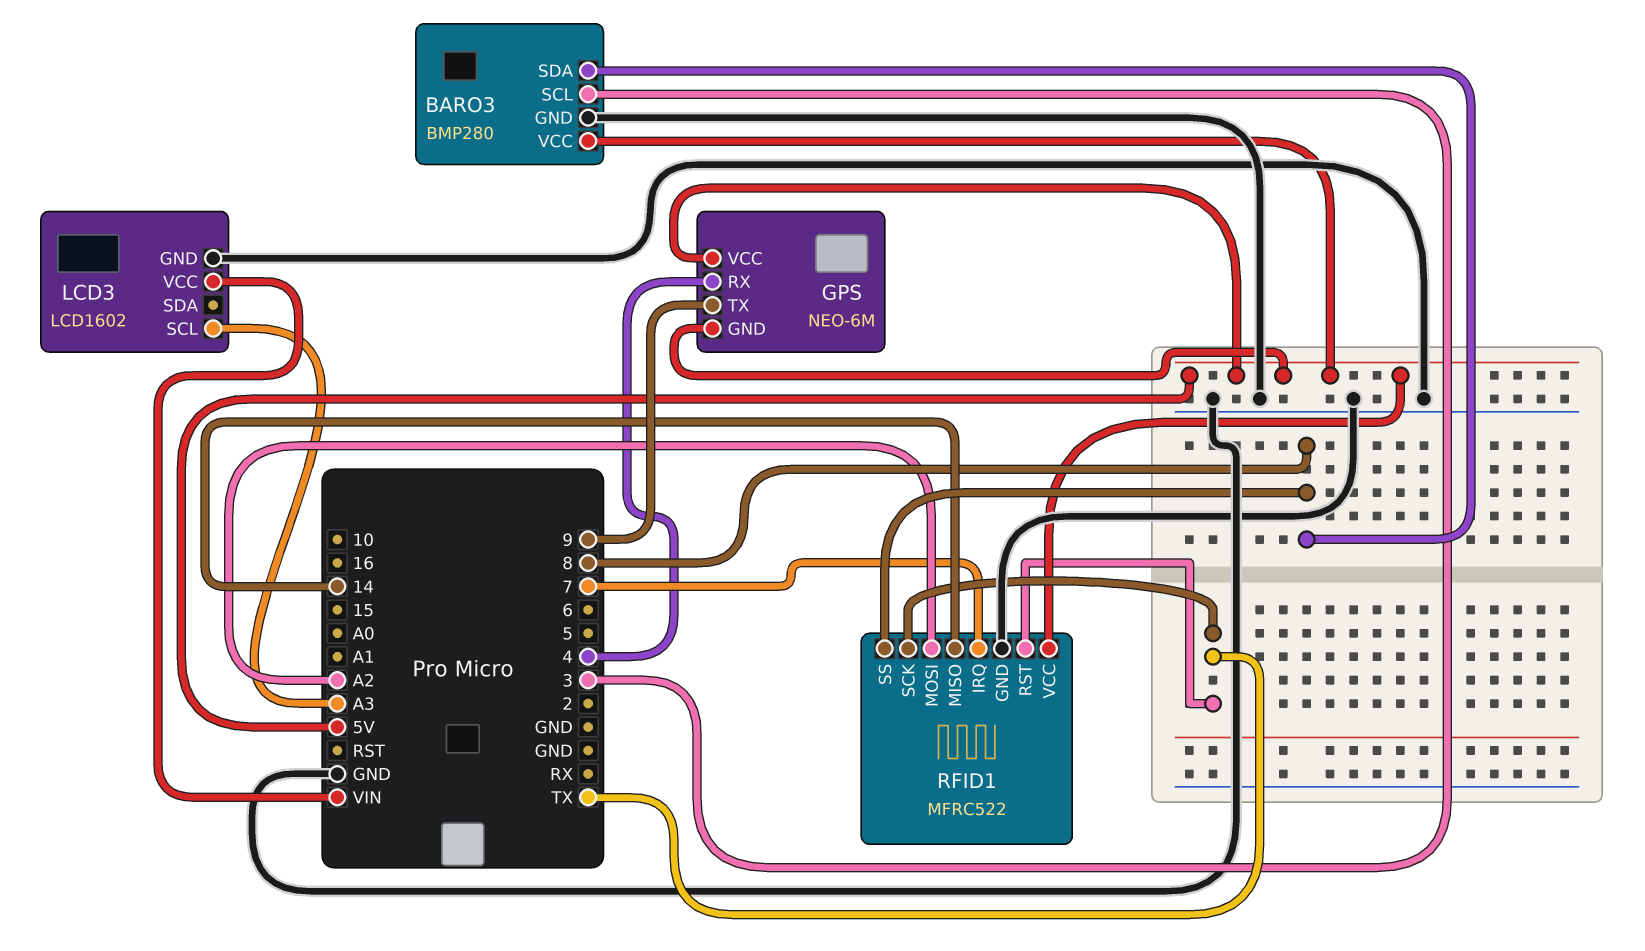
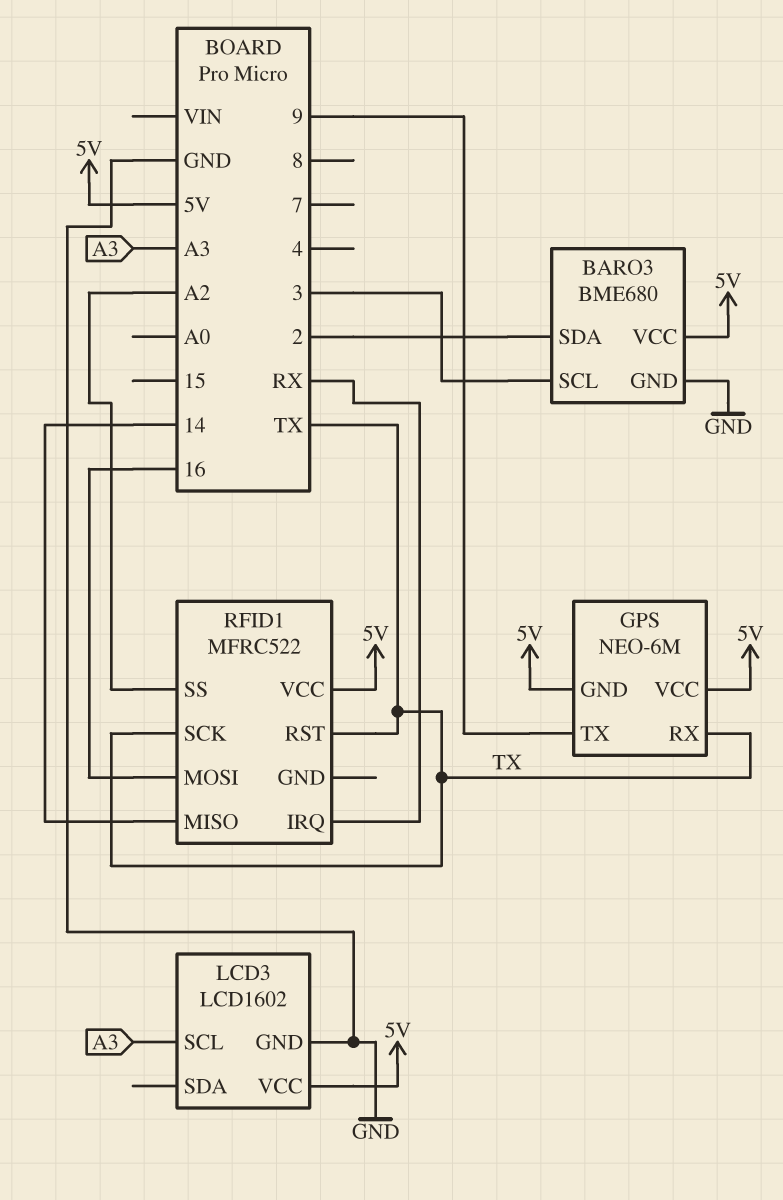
BARO3: BMP280 -> BME680
BARO3 pin SDA: 8 -> 2
GPS pin RX: 4 -> TX
LCD3 pin VCC: VIN -> 5V
RFID1 pin GND: GND -> none
RFID1 pin IRQ: 7 -> RX
RFID1 pin MOSI: A2 -> 16
RFID1 pin SS: 8 -> A2

